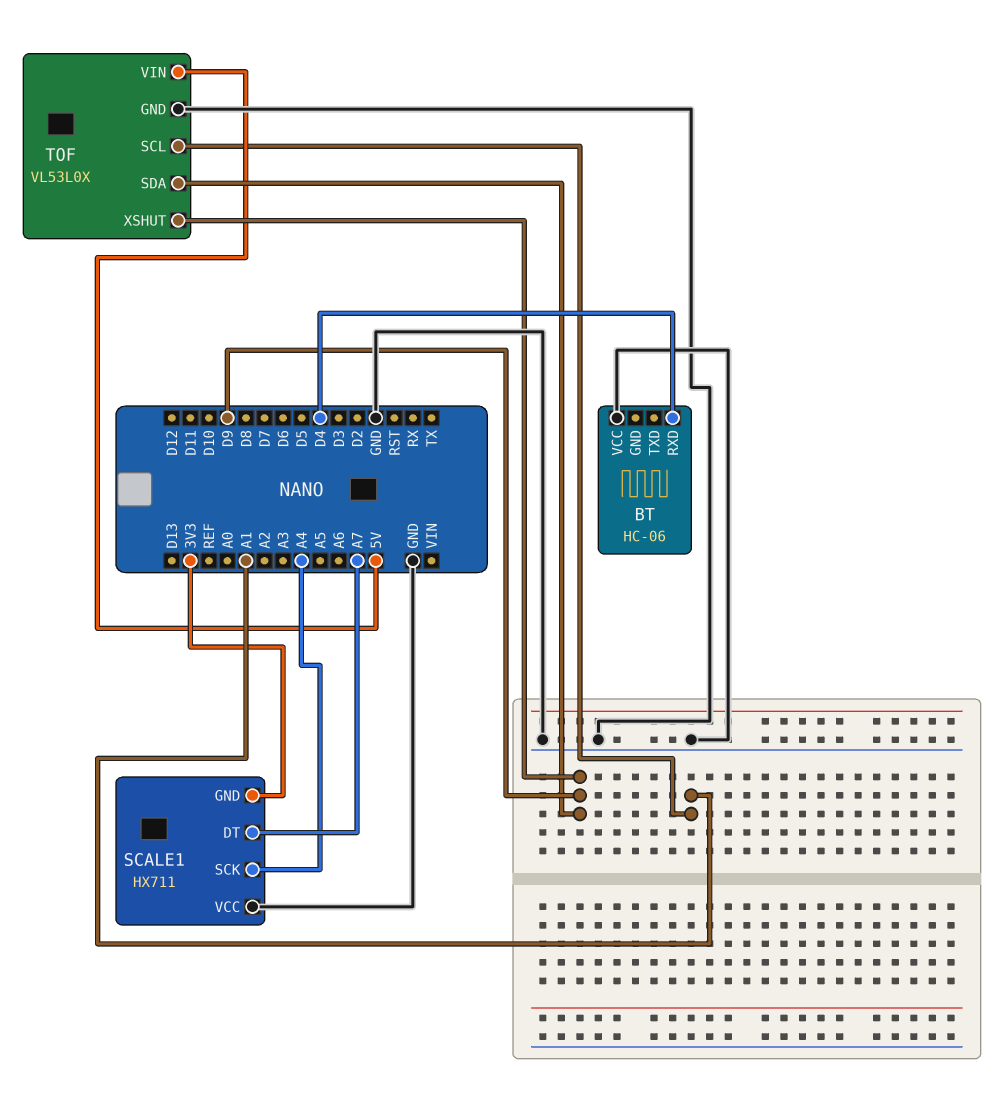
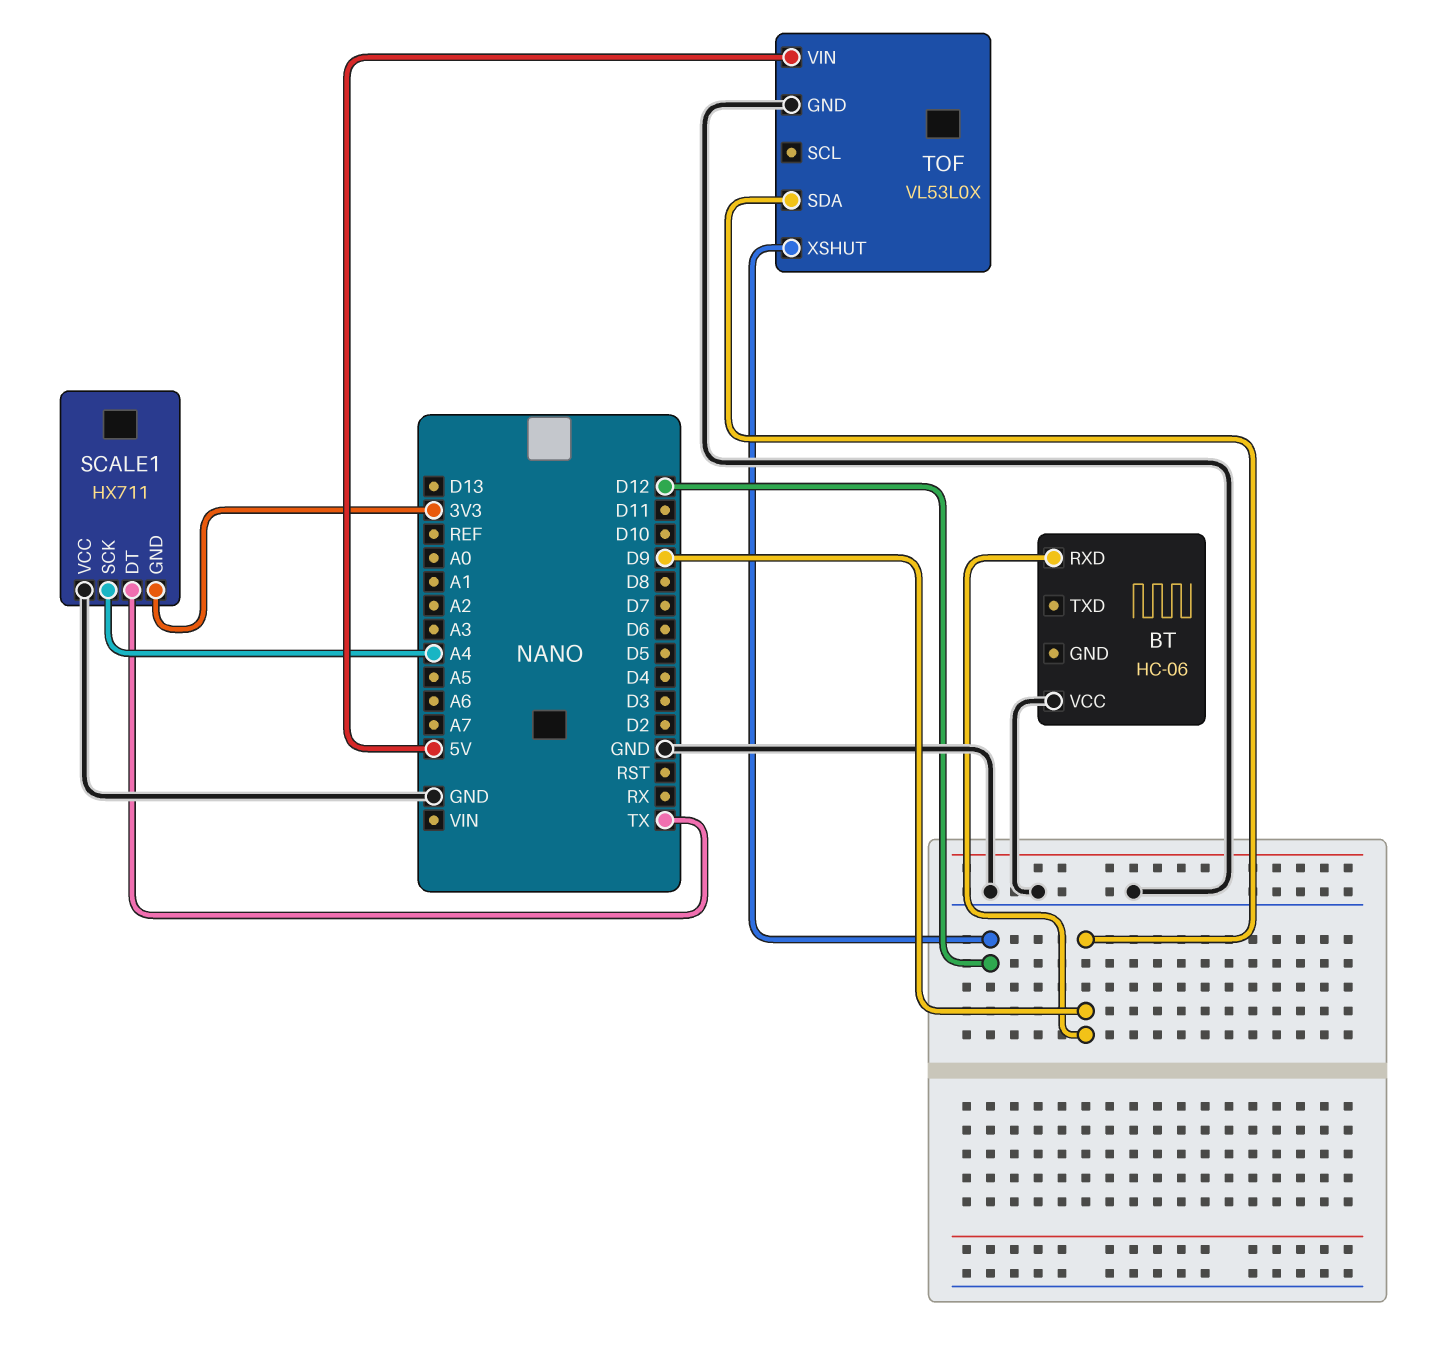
BT pin RXD: D4 -> D9
SCALE1 pin DT: A7 -> TX
TOF pin SCL: A1 -> none
TOF pin XSHUT: D9 -> D12

